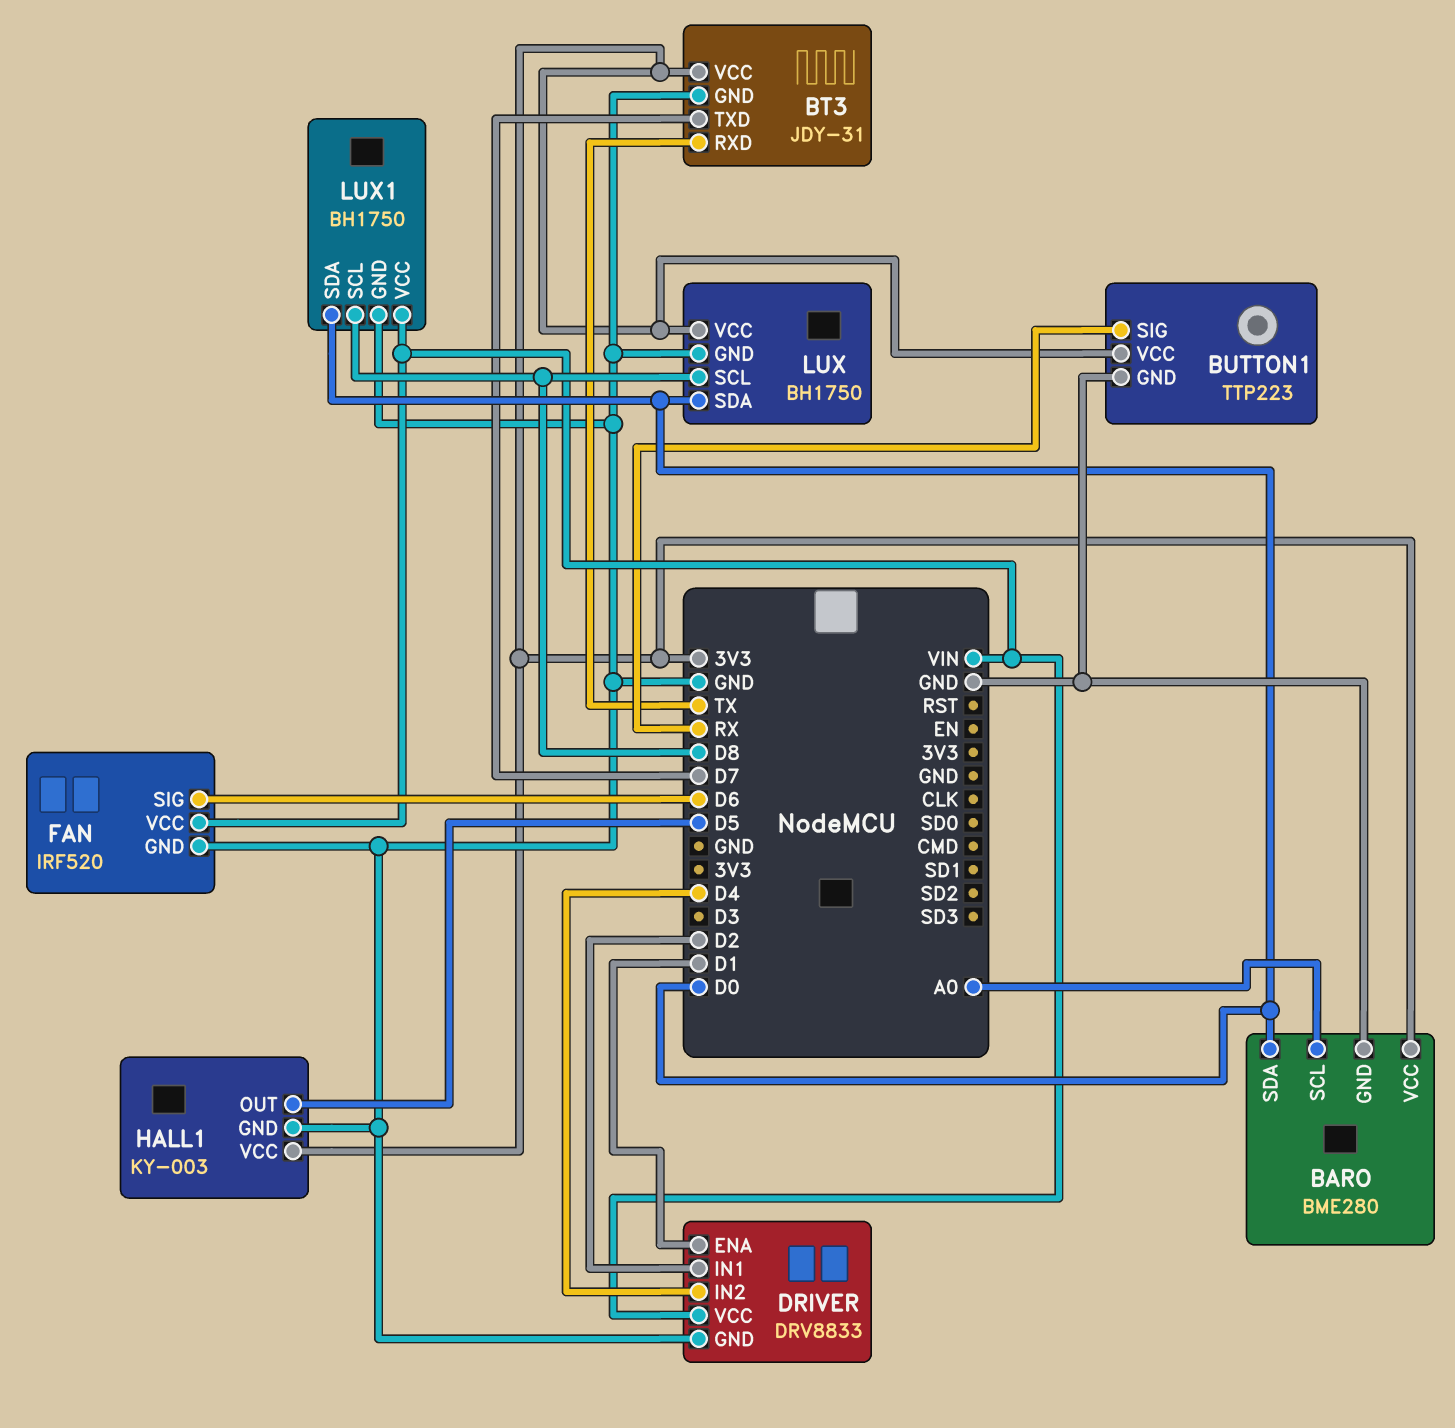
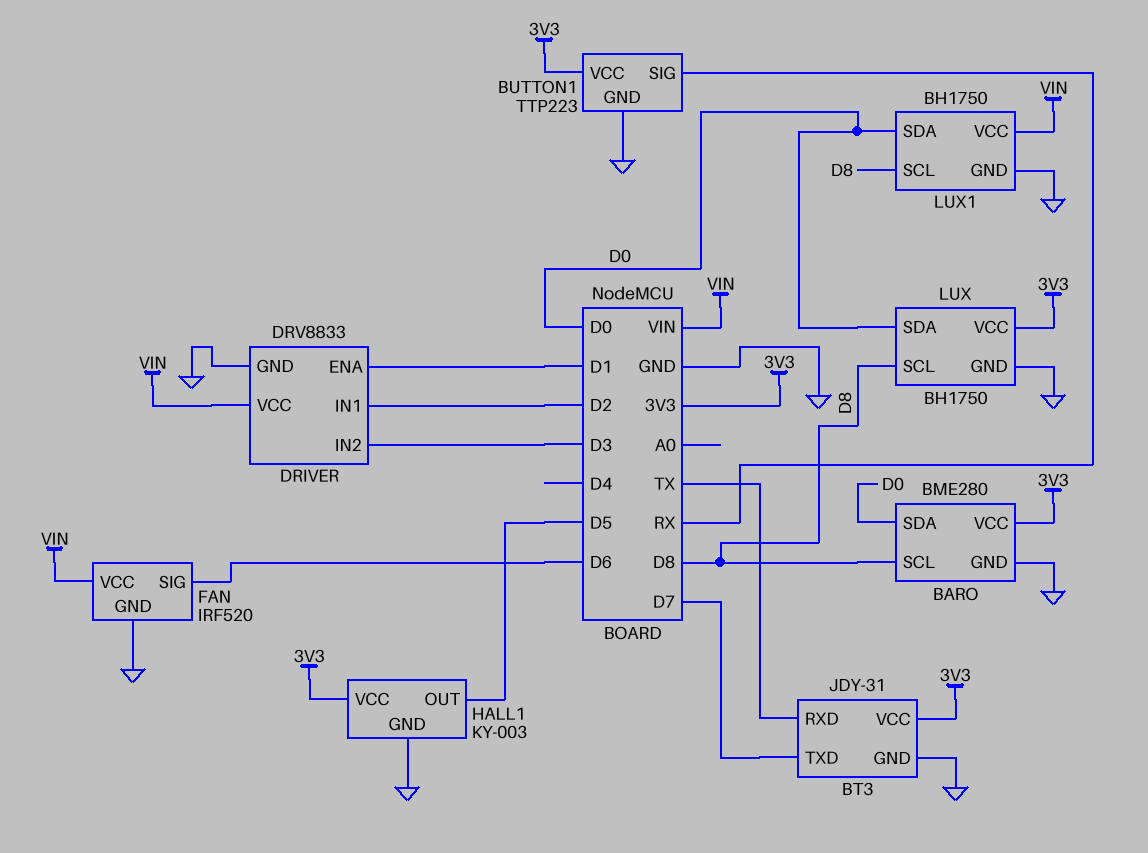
BARO pin SCL: A0 -> D8
DRIVER pin IN2: D4 -> D3

